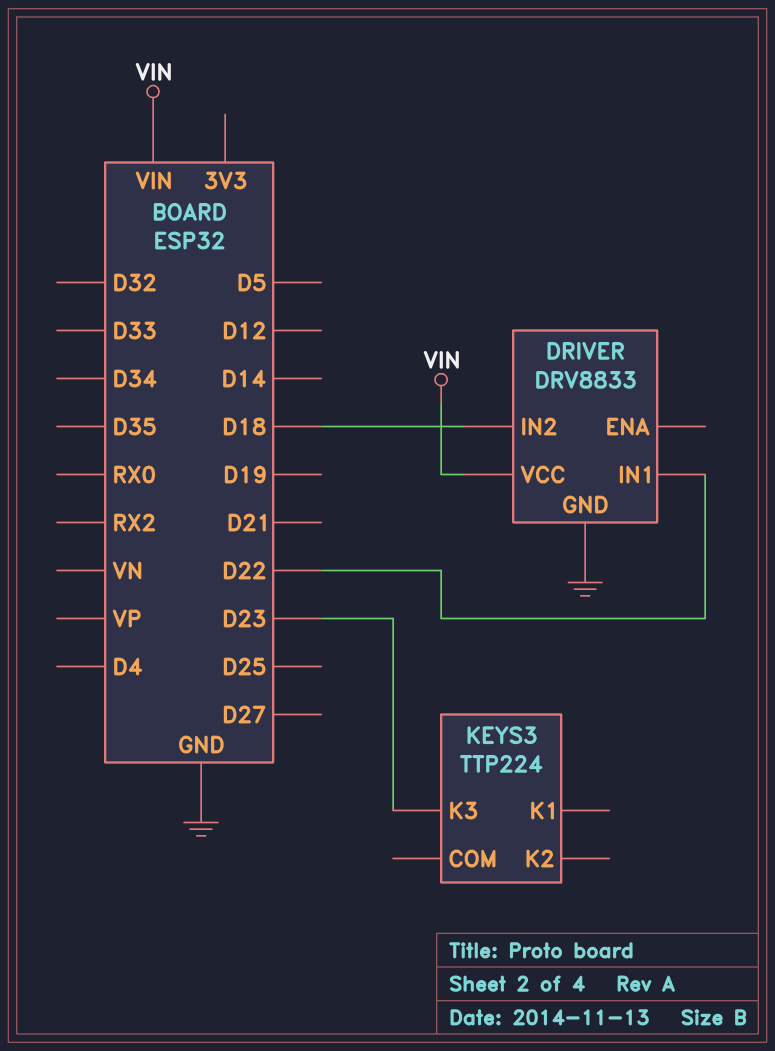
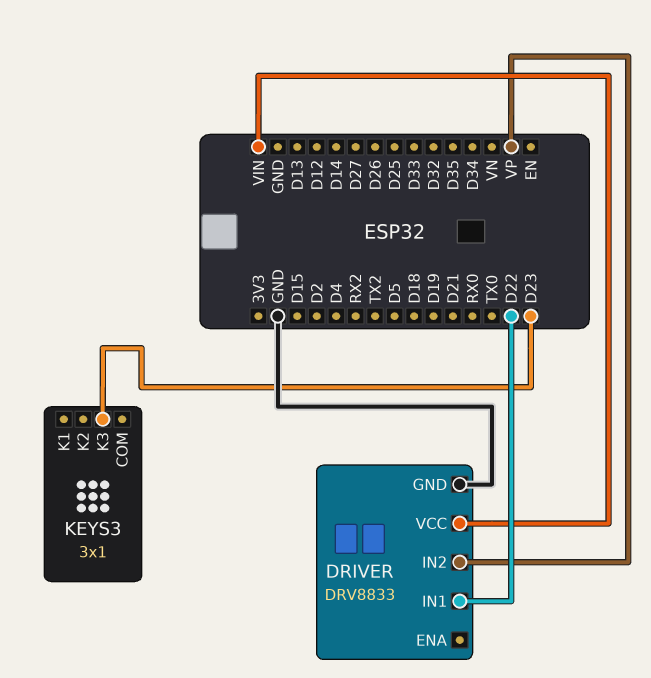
DRIVER pin IN2: D18 -> VP
KEYS3: TTP224 -> 3x1

